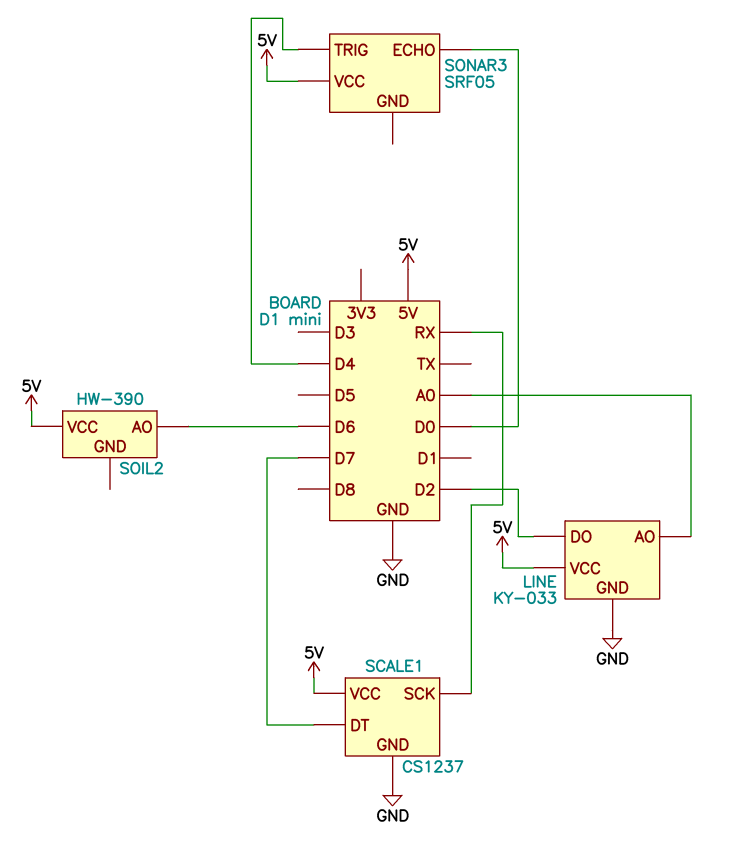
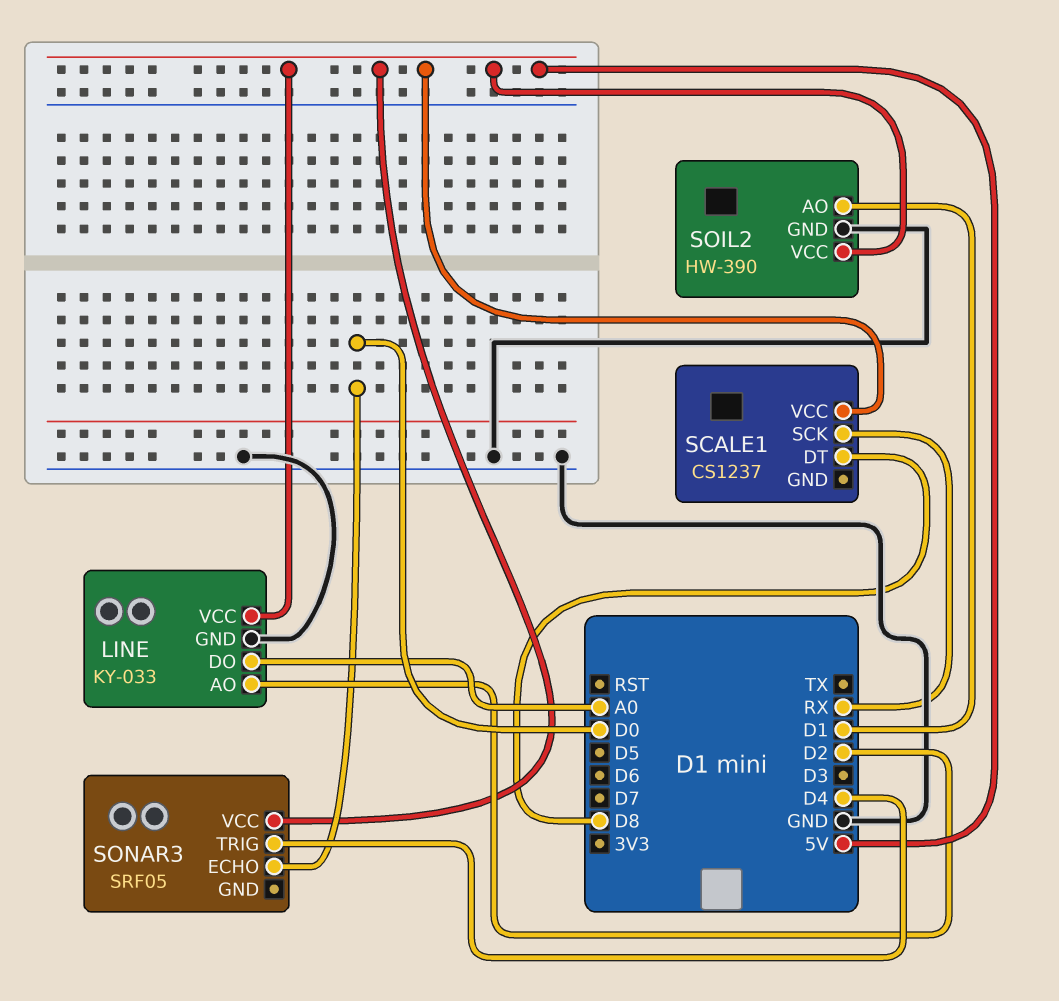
LINE pin AO: A0 -> D2
LINE pin DO: D2 -> A0
SCALE1 pin DT: D7 -> D8
SCALE1 pin GND: GND -> none
SOIL2 pin AO: D6 -> D1
SOIL2 pin GND: none -> GND

